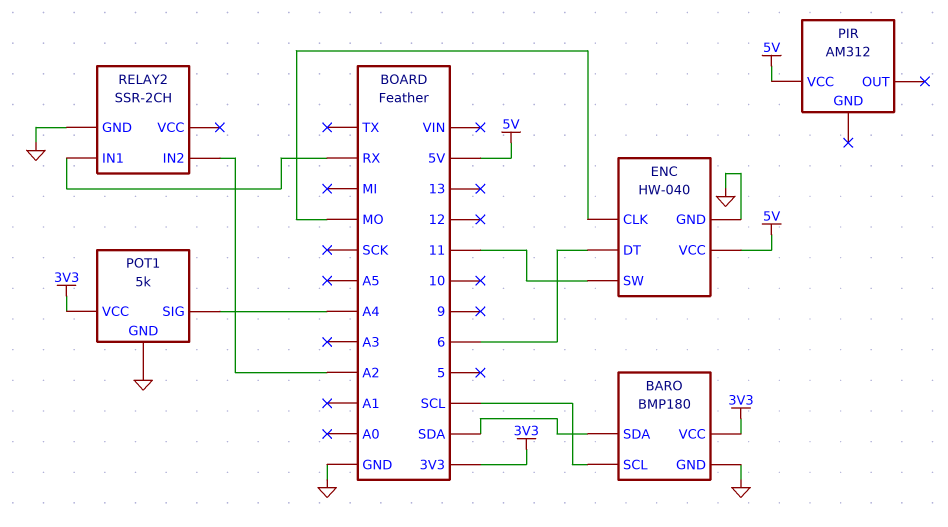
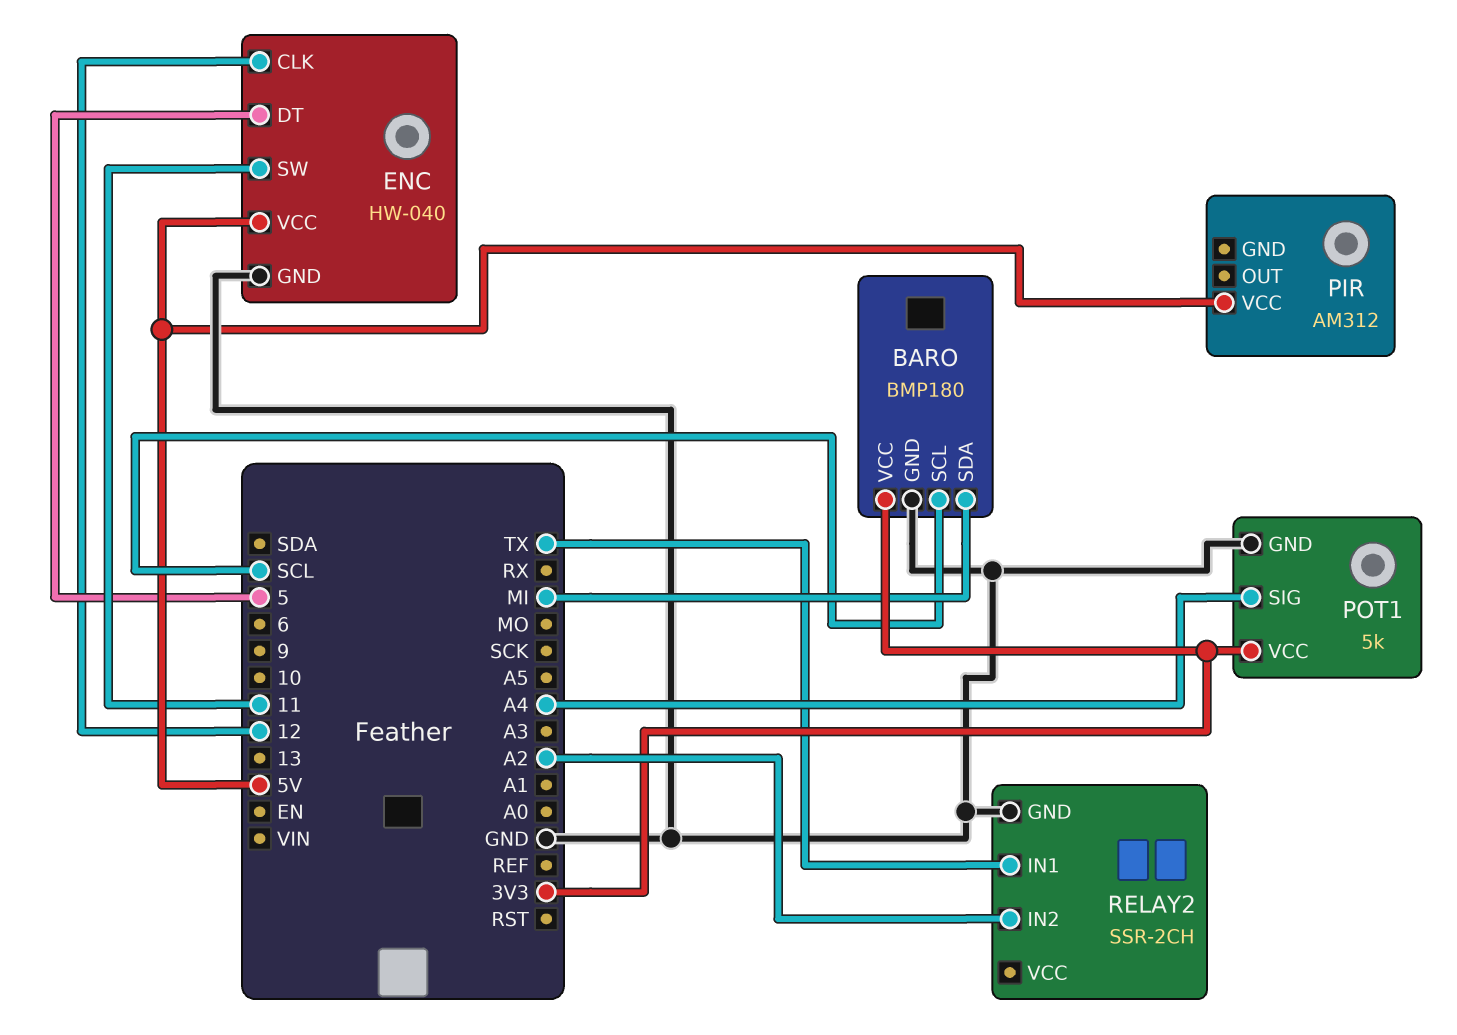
BARO pin SDA: SDA -> MI
ENC pin CLK: MO -> 12
ENC pin DT: 6 -> 5
RELAY2 pin IN1: RX -> TX

